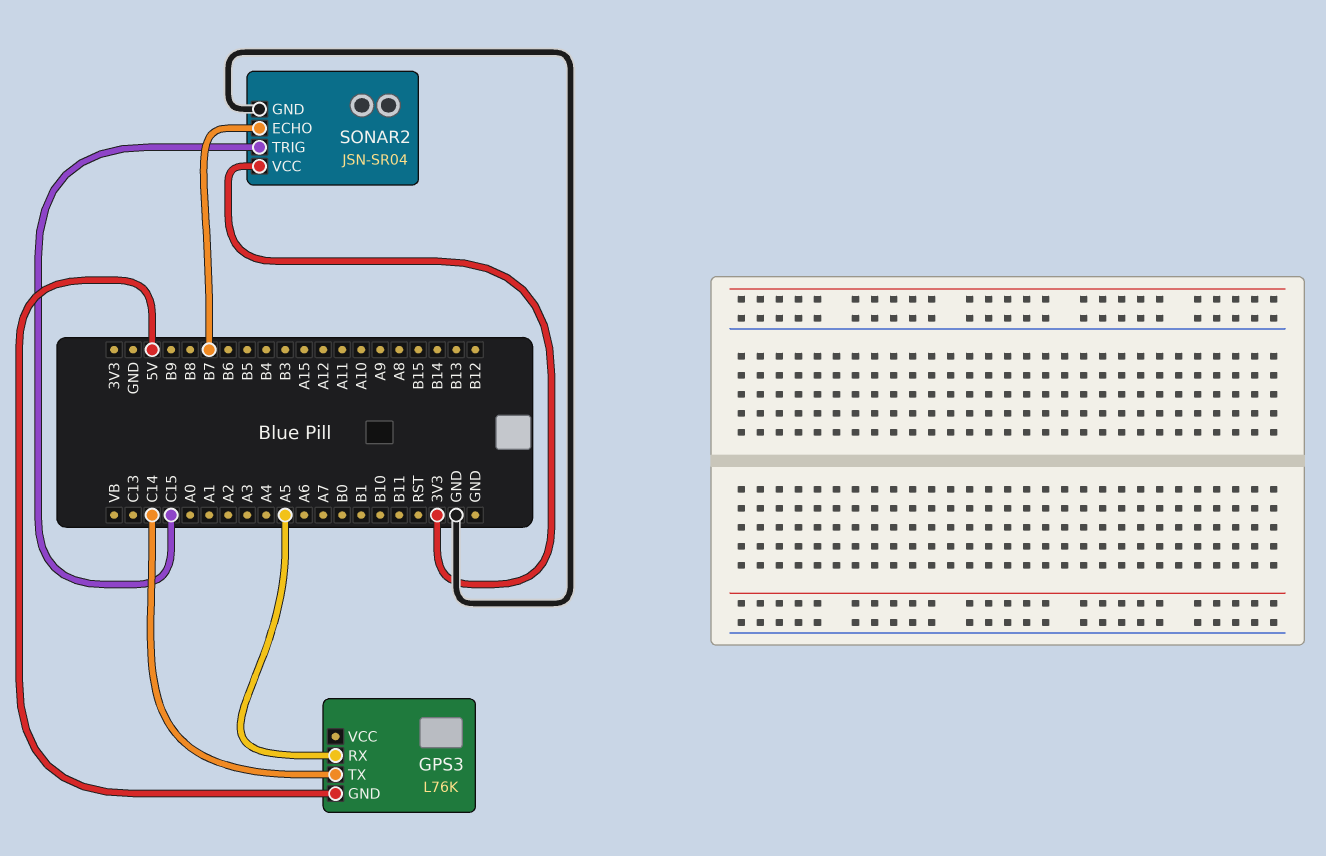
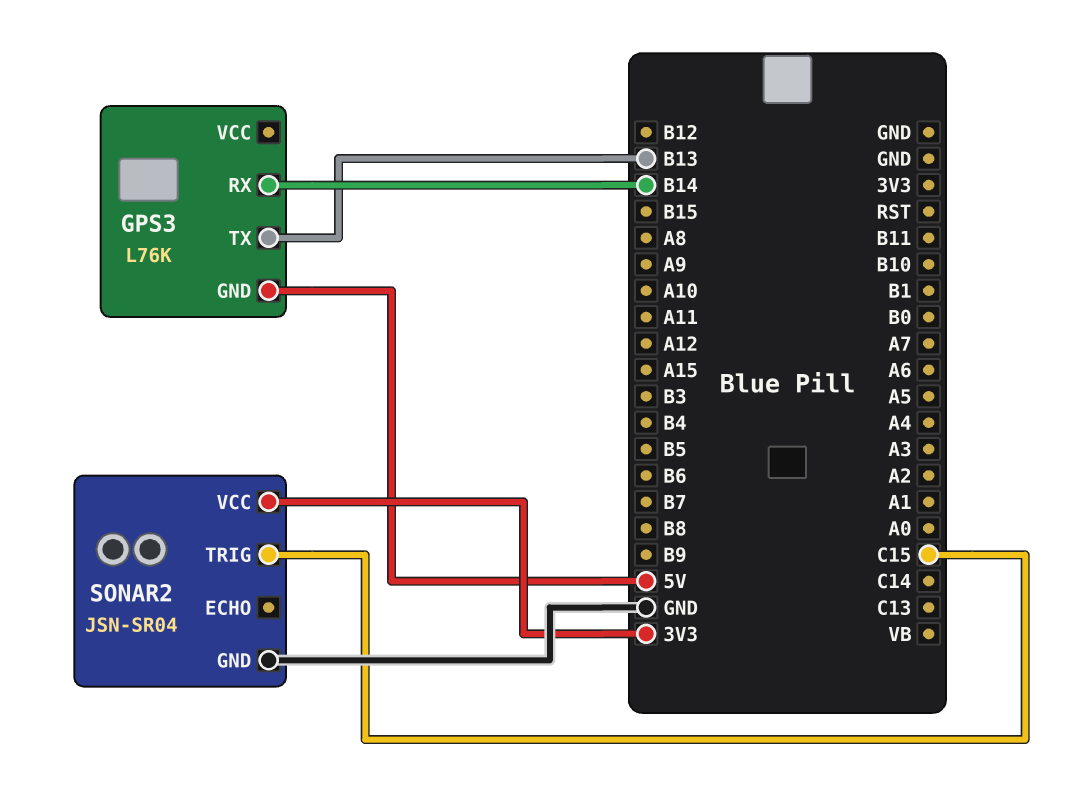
GPS3 pin RX: A5 -> B14
GPS3 pin TX: C14 -> B13
SONAR2 pin ECHO: B7 -> none

